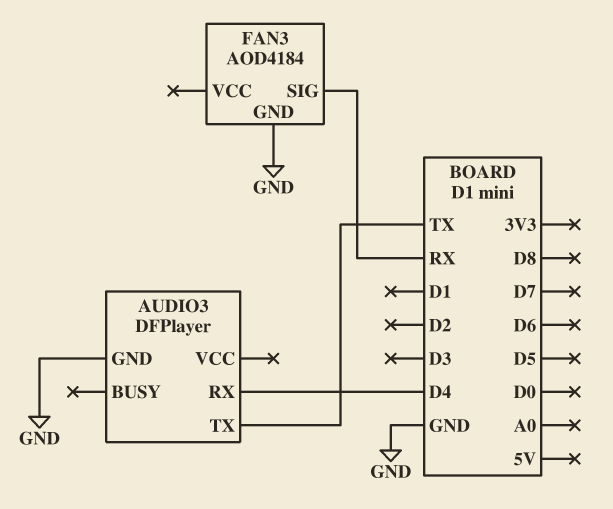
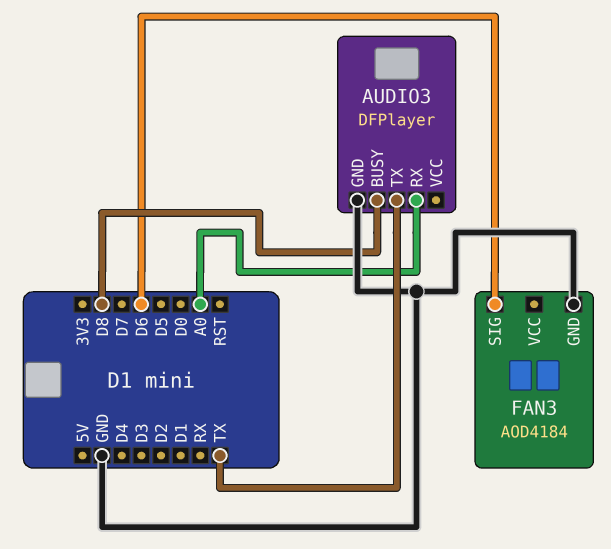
AUDIO3 pin BUSY: none -> D8
AUDIO3 pin RX: D4 -> A0
FAN3 pin SIG: RX -> D6

